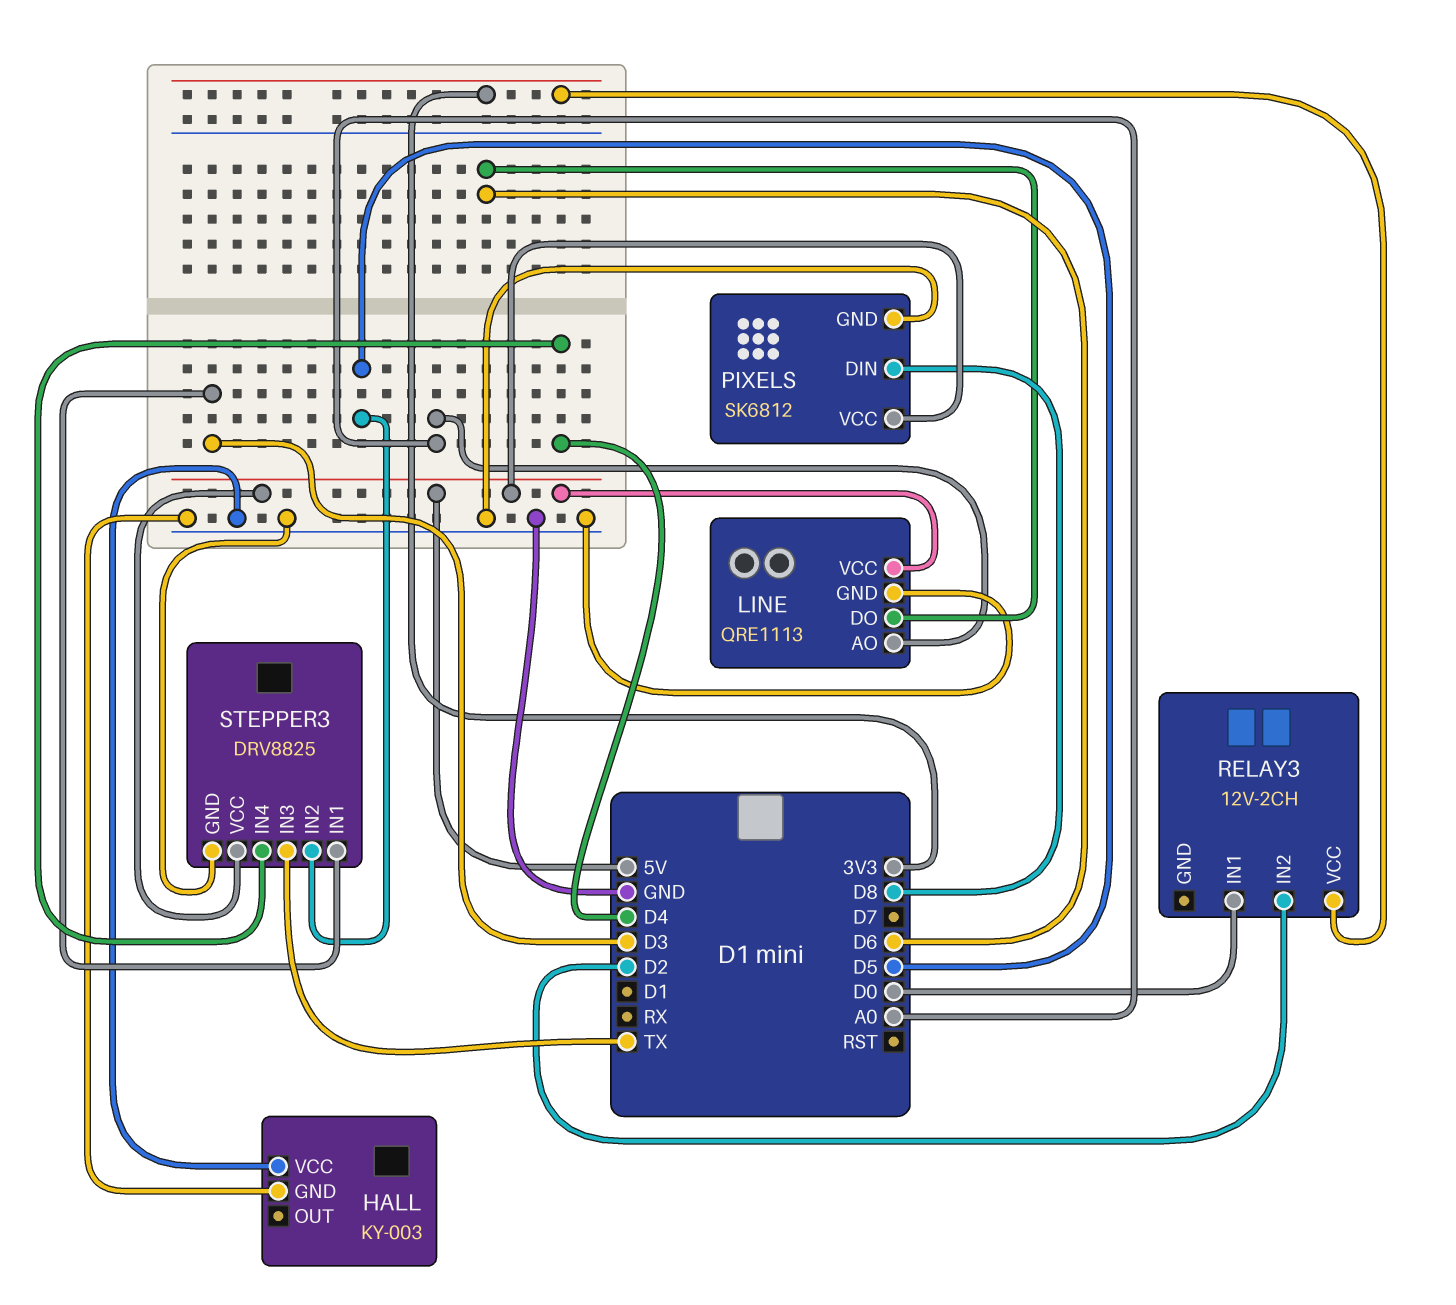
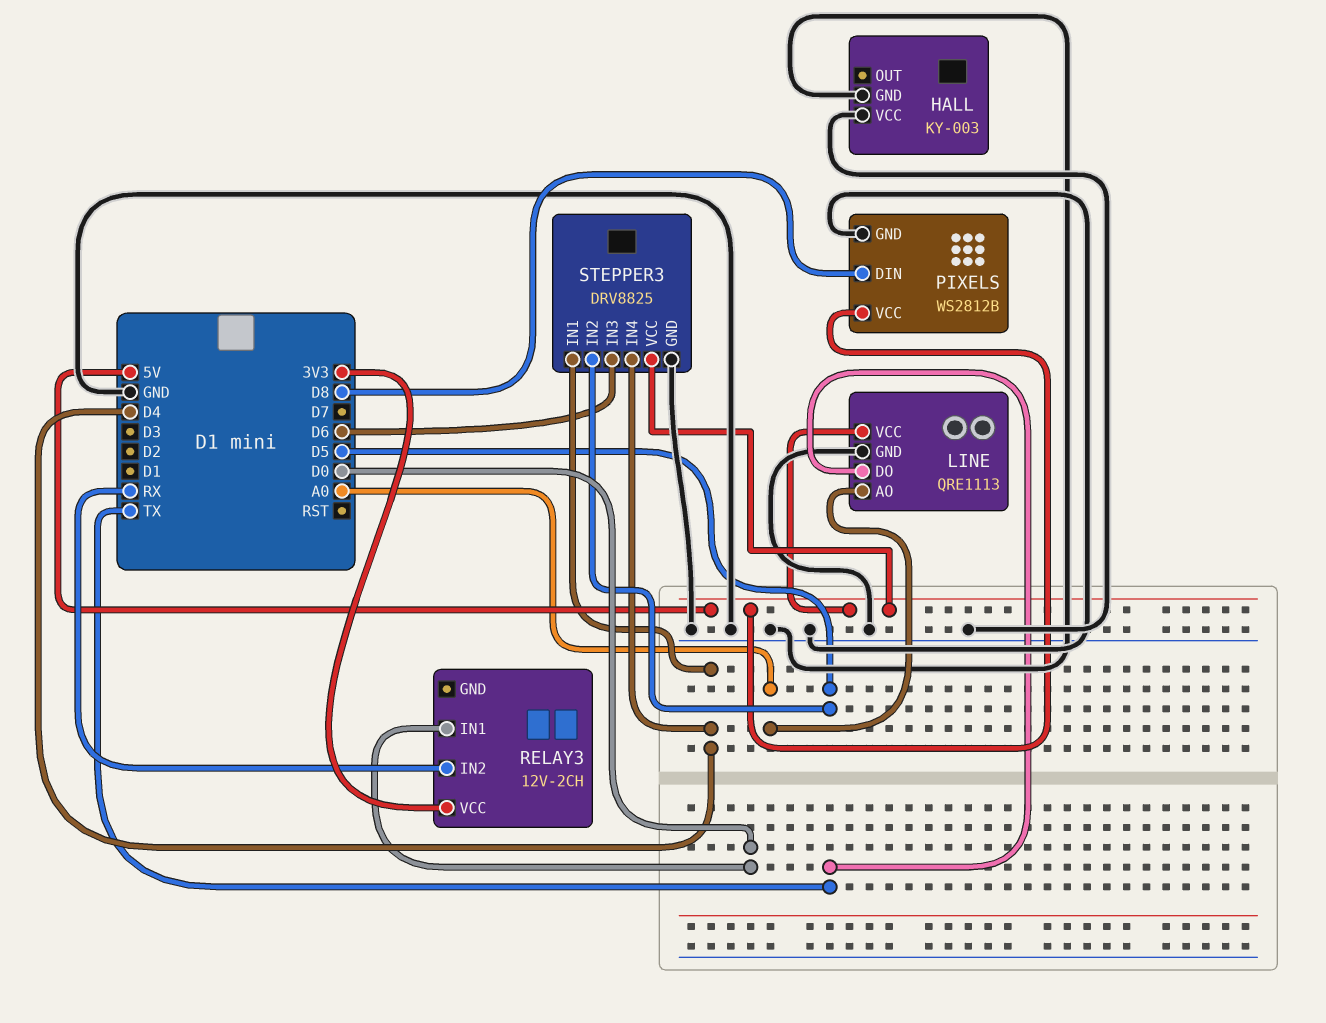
LINE pin DO: D6 -> TX
PIXELS: SK6812 -> WS2812B
RELAY3 pin IN2: D2 -> RX
STEPPER3 pin IN1: D3 -> D4
STEPPER3 pin IN3: TX -> D6

